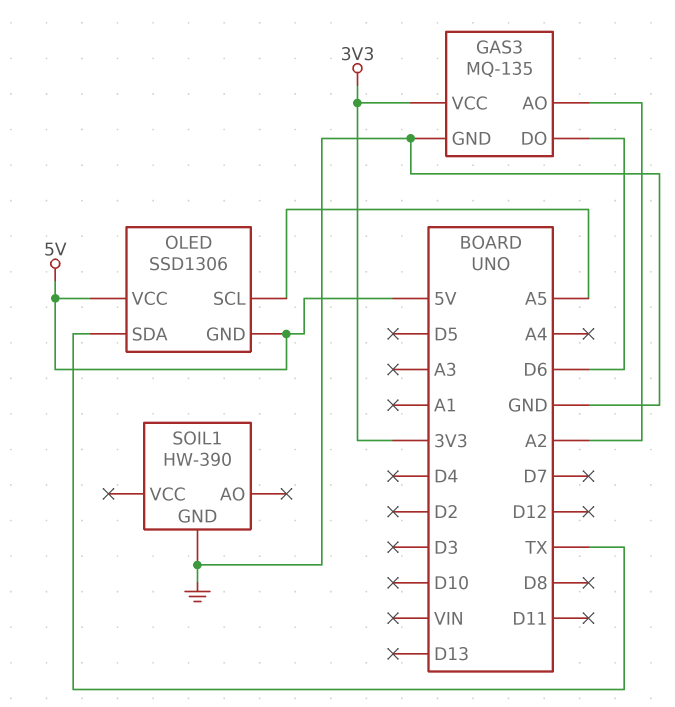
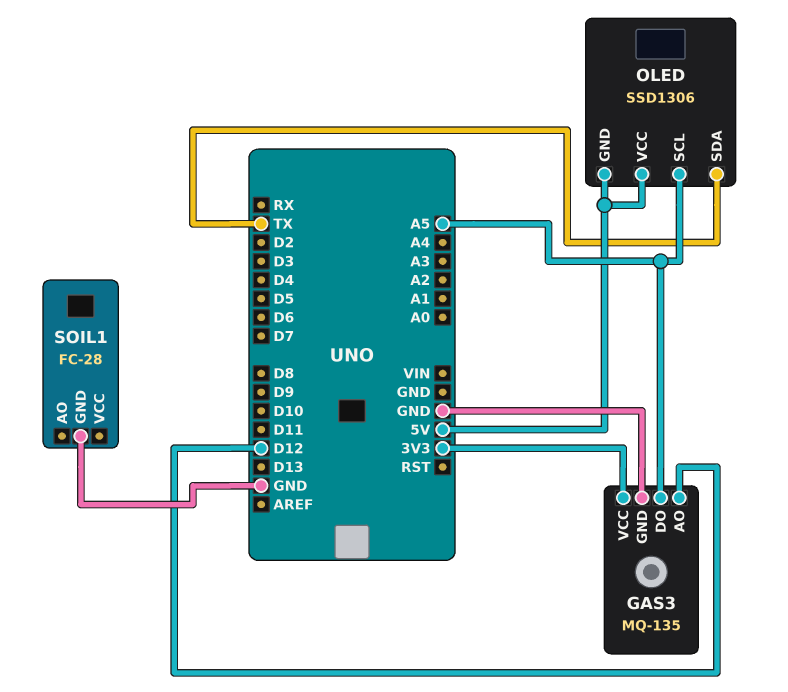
GAS3 pin AO: A2 -> D12
GAS3 pin DO: D6 -> A5
SOIL1: HW-390 -> FC-28

